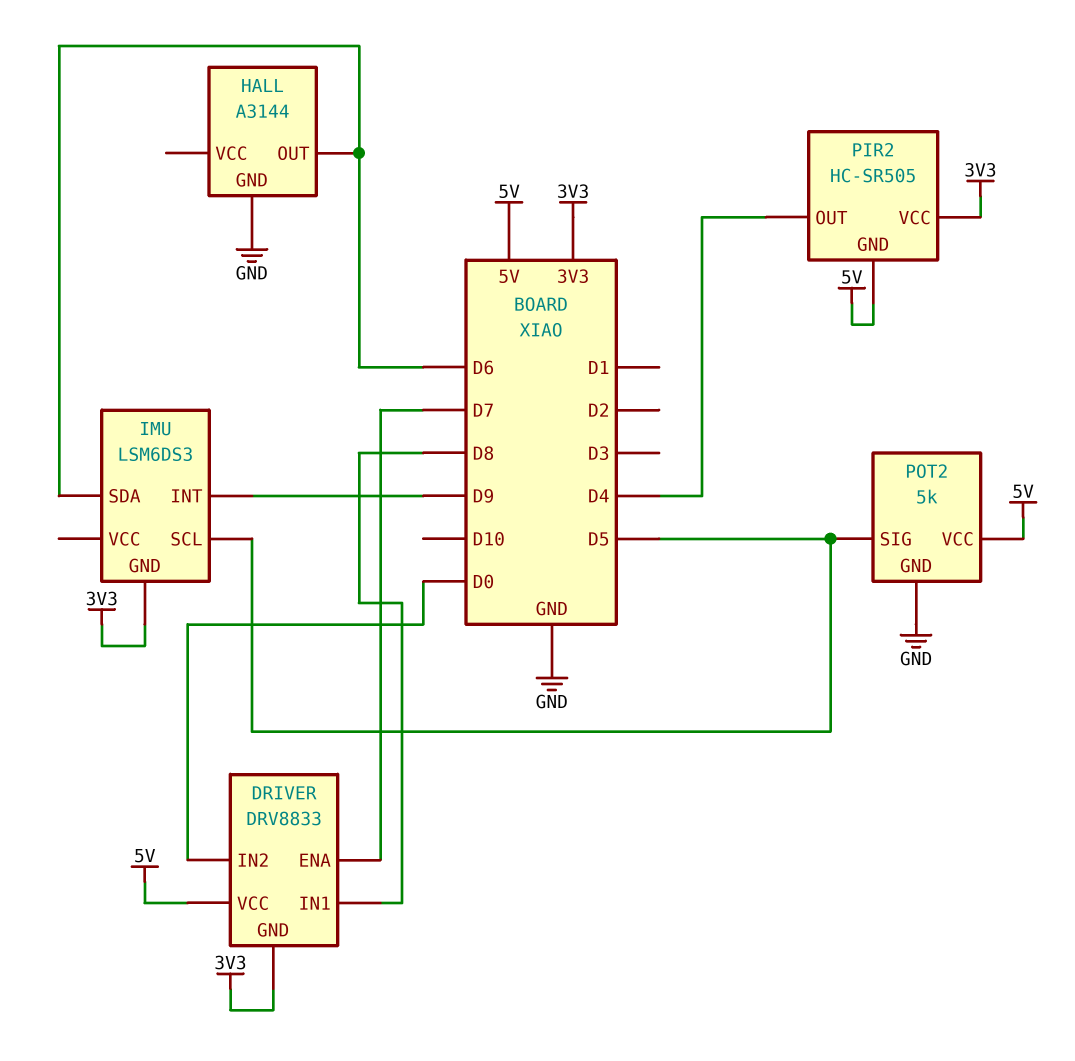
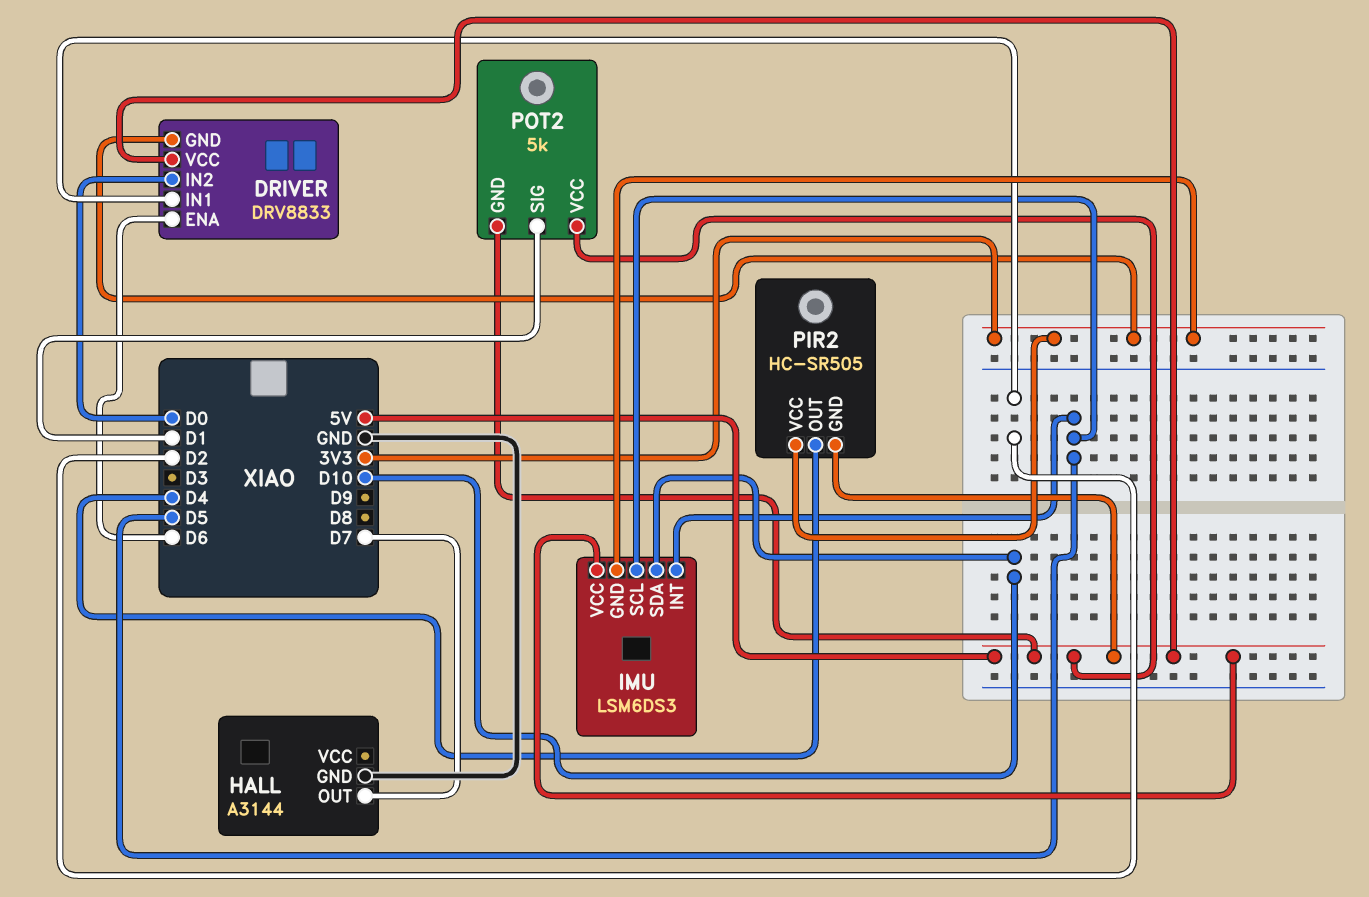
DRIVER pin ENA: D7 -> D6
DRIVER pin IN1: D8 -> D2
HALL pin OUT: D6 -> D7
IMU pin INT: D9 -> D5
IMU pin SDA: D6 -> D10
IMU pin VCC: none -> 5V
POT2 pin GND: GND -> 5V
POT2 pin SIG: D5 -> D1

